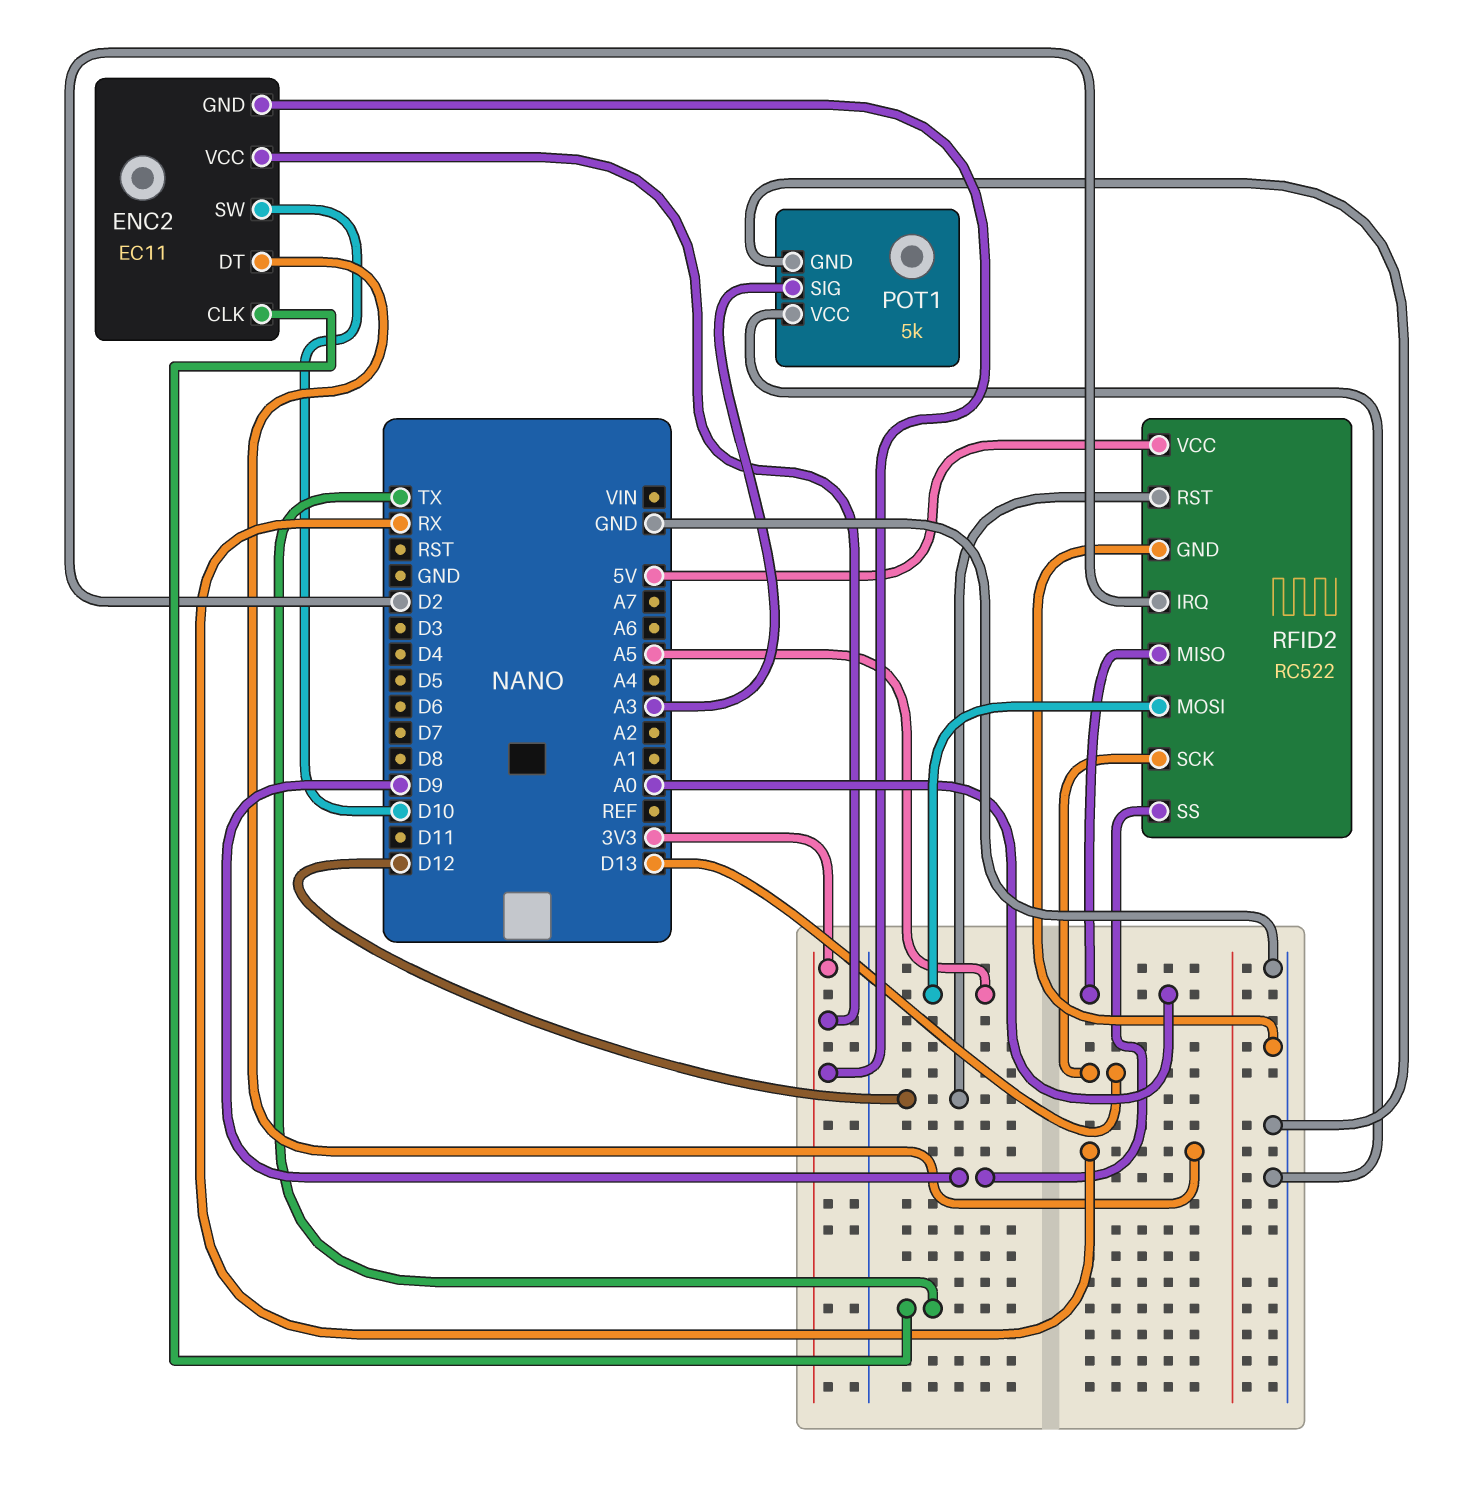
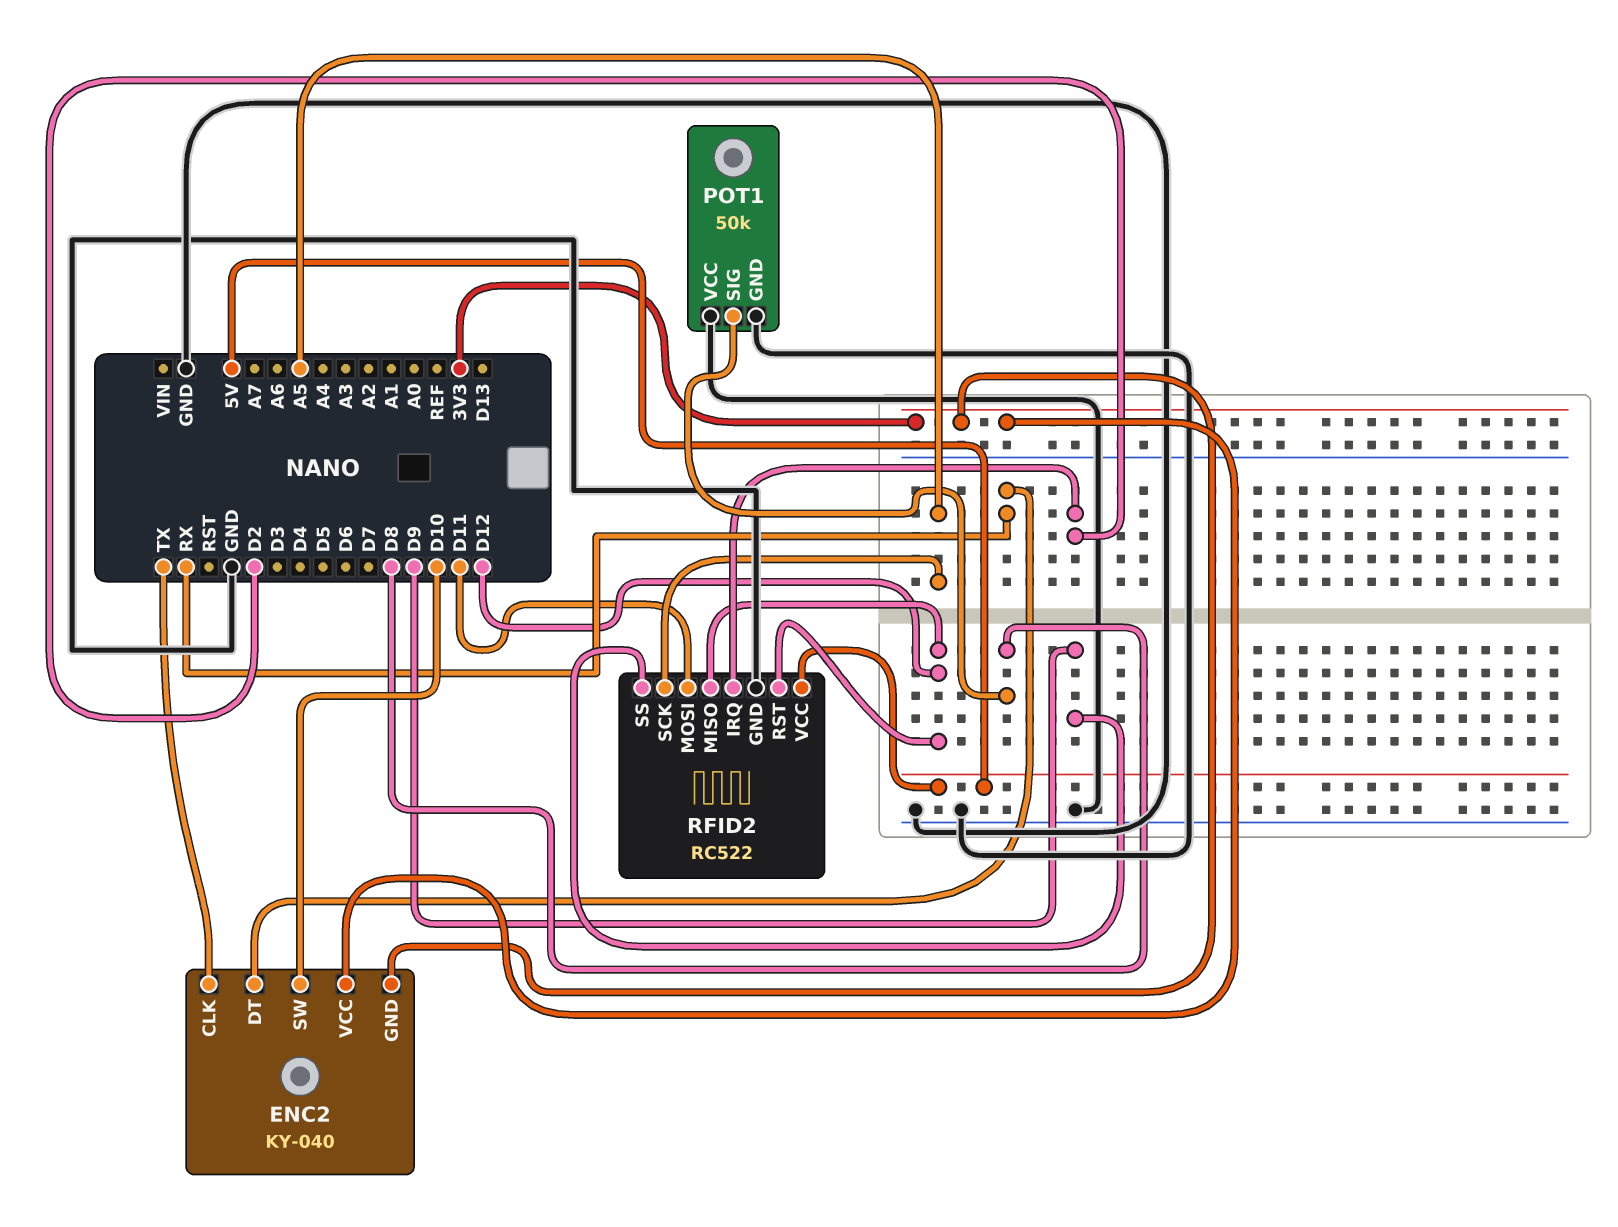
ENC2: EC11 -> KY-040
POT1: 5k -> 50k
POT1 pin SIG: A3 -> D8
RFID2 pin MISO: A0 -> D12
RFID2 pin MOSI: A5 -> D11
RFID2 pin SCK: D13 -> A5

